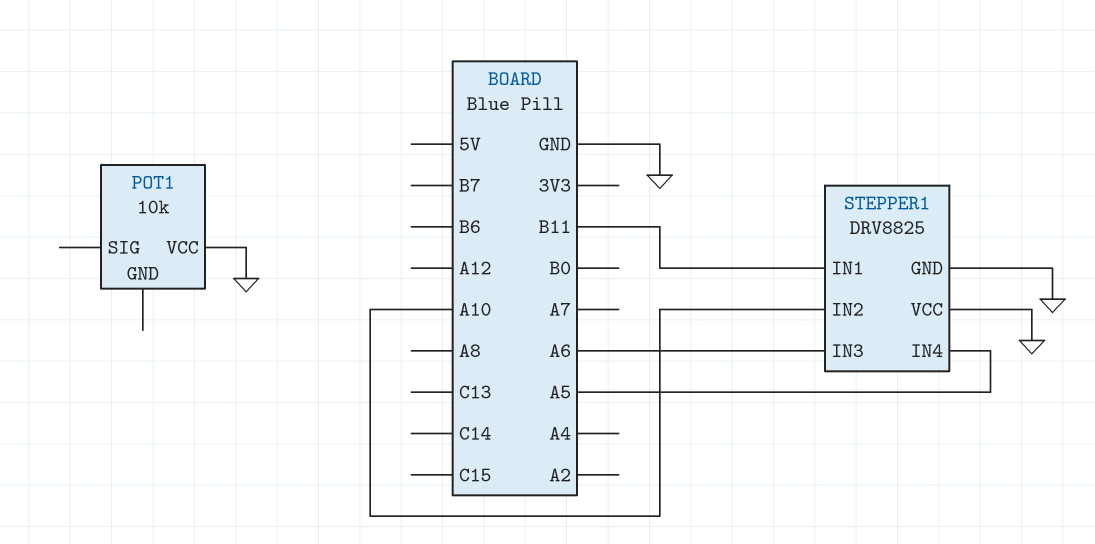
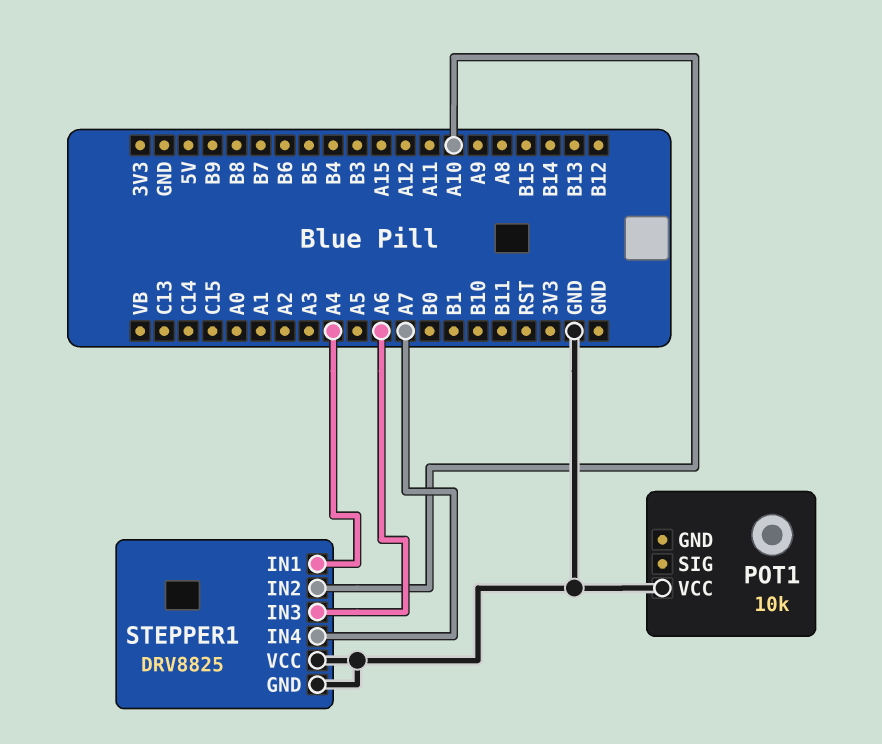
STEPPER1 pin IN1: B11 -> A4
STEPPER1 pin IN4: A5 -> A7

